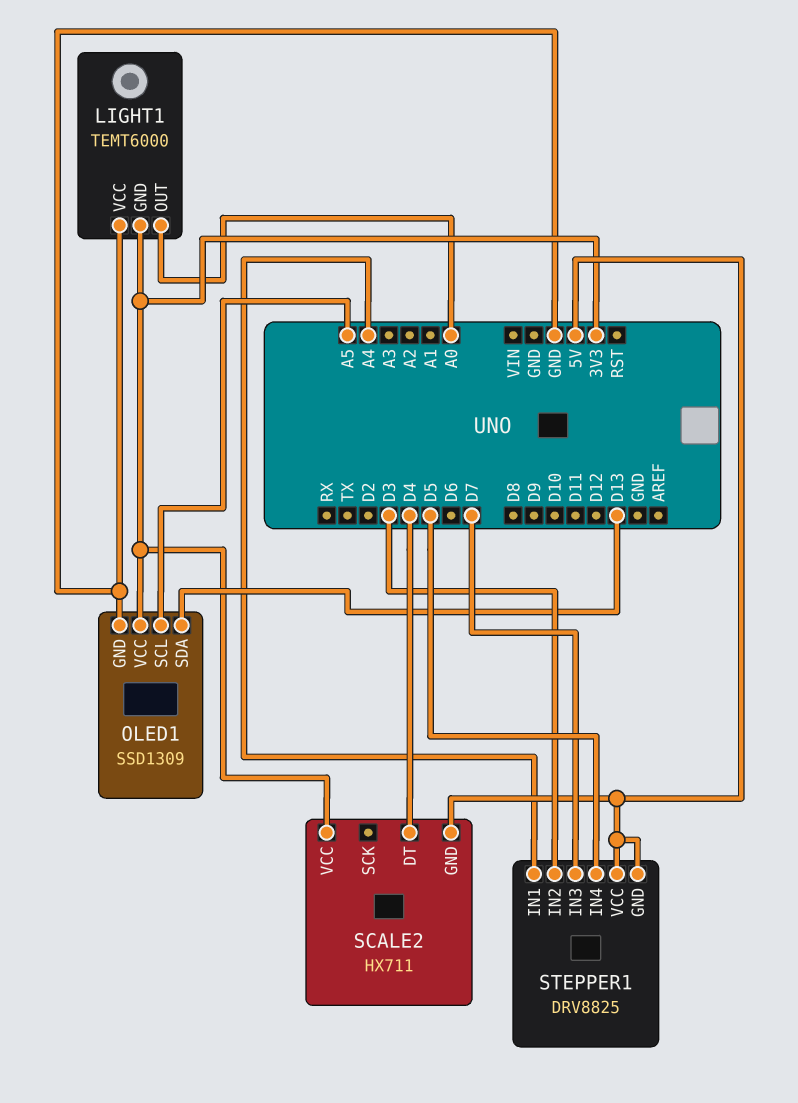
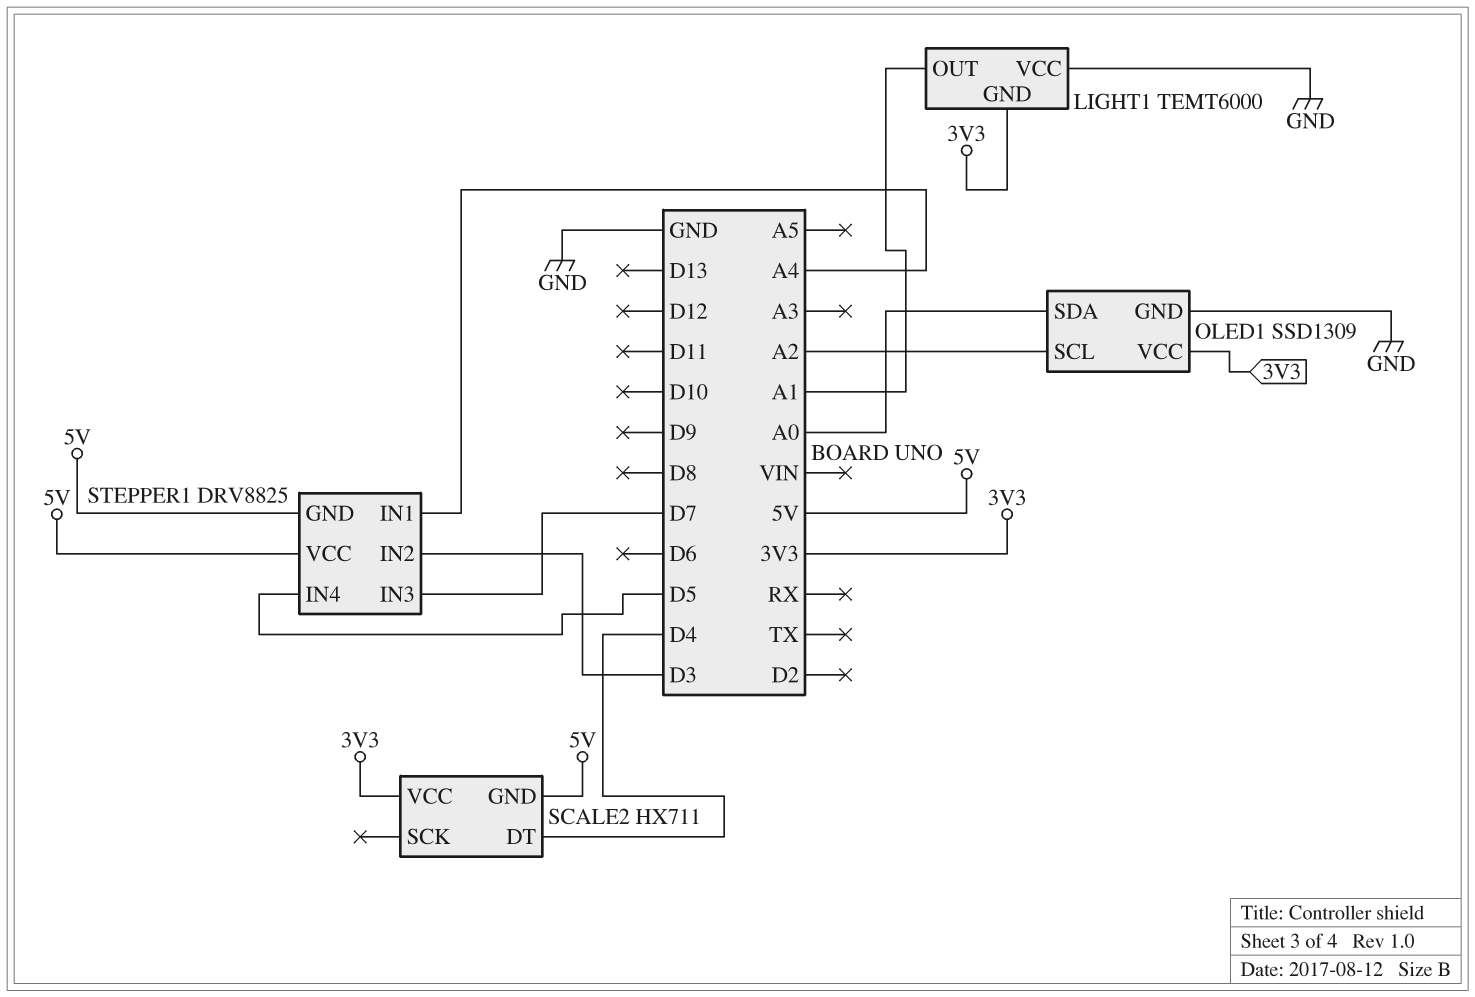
LIGHT1 pin OUT: A0 -> A1
OLED1 pin SCL: A5 -> A2
OLED1 pin SDA: D13 -> A0

